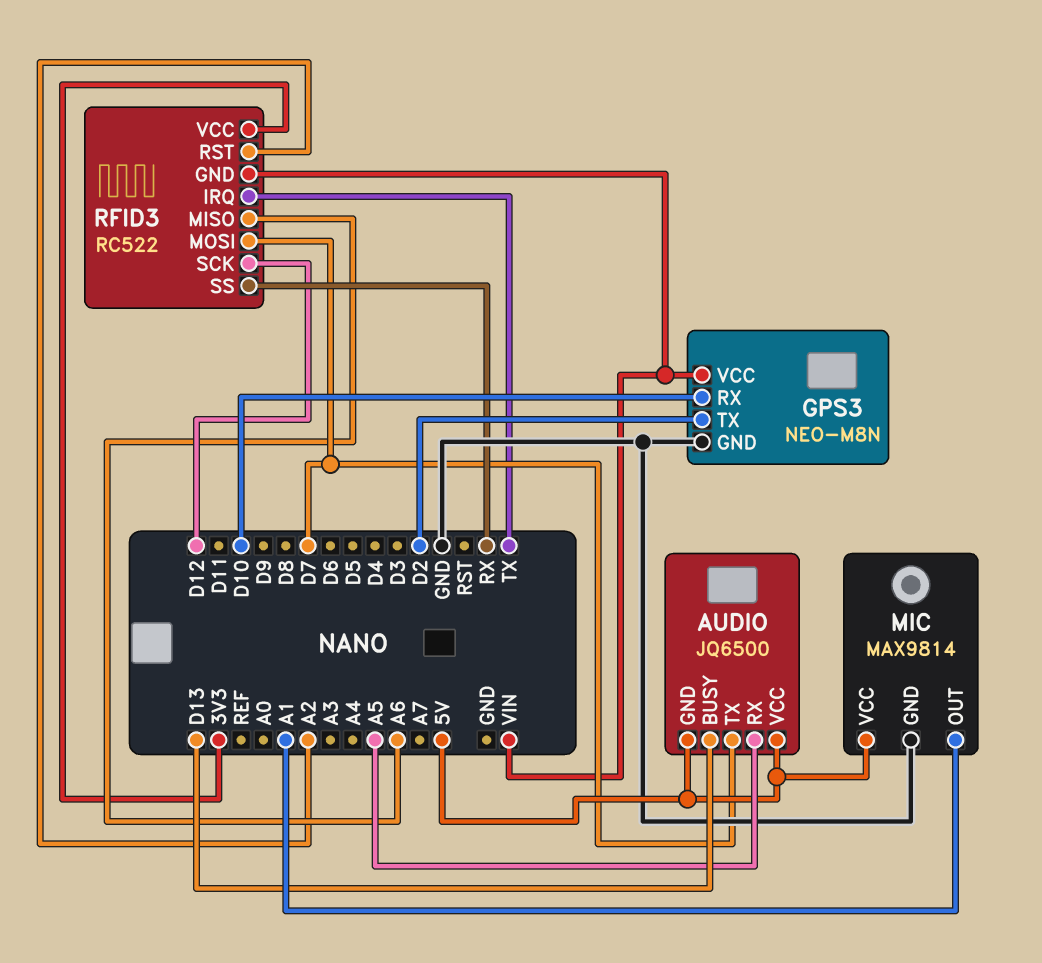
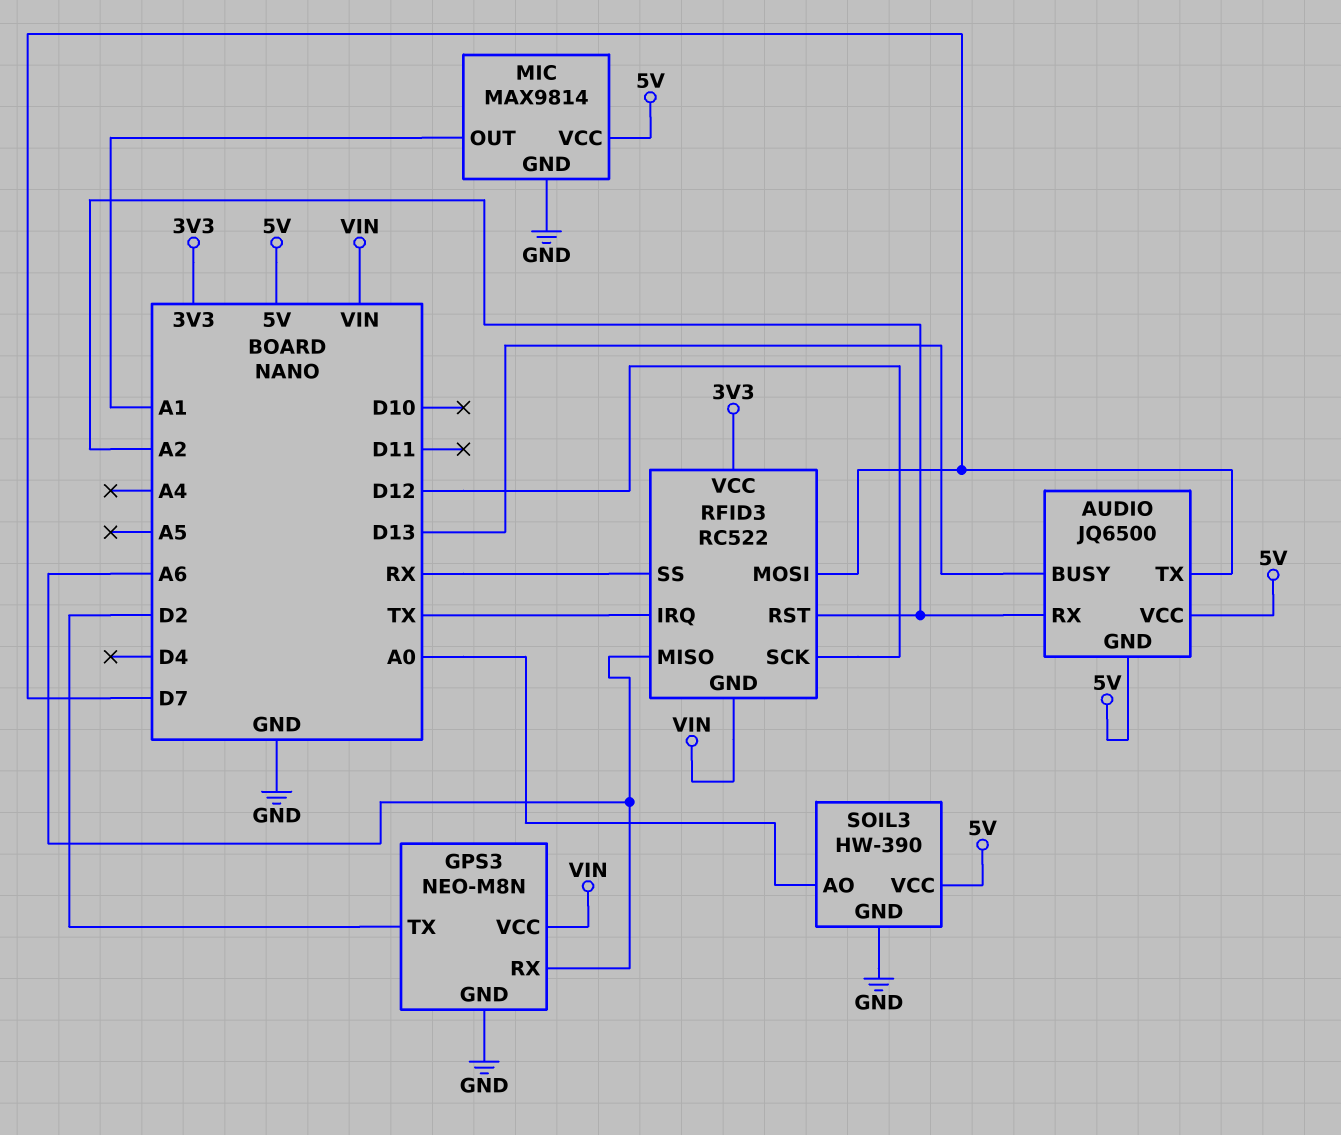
AUDIO pin RX: A5 -> A2
GPS3 pin RX: D10 -> A6
SOIL3: none -> HW-390
SOIL3 pin AO: none -> A0
SOIL3 pin GND: none -> GND
SOIL3 pin VCC: none -> 5V

